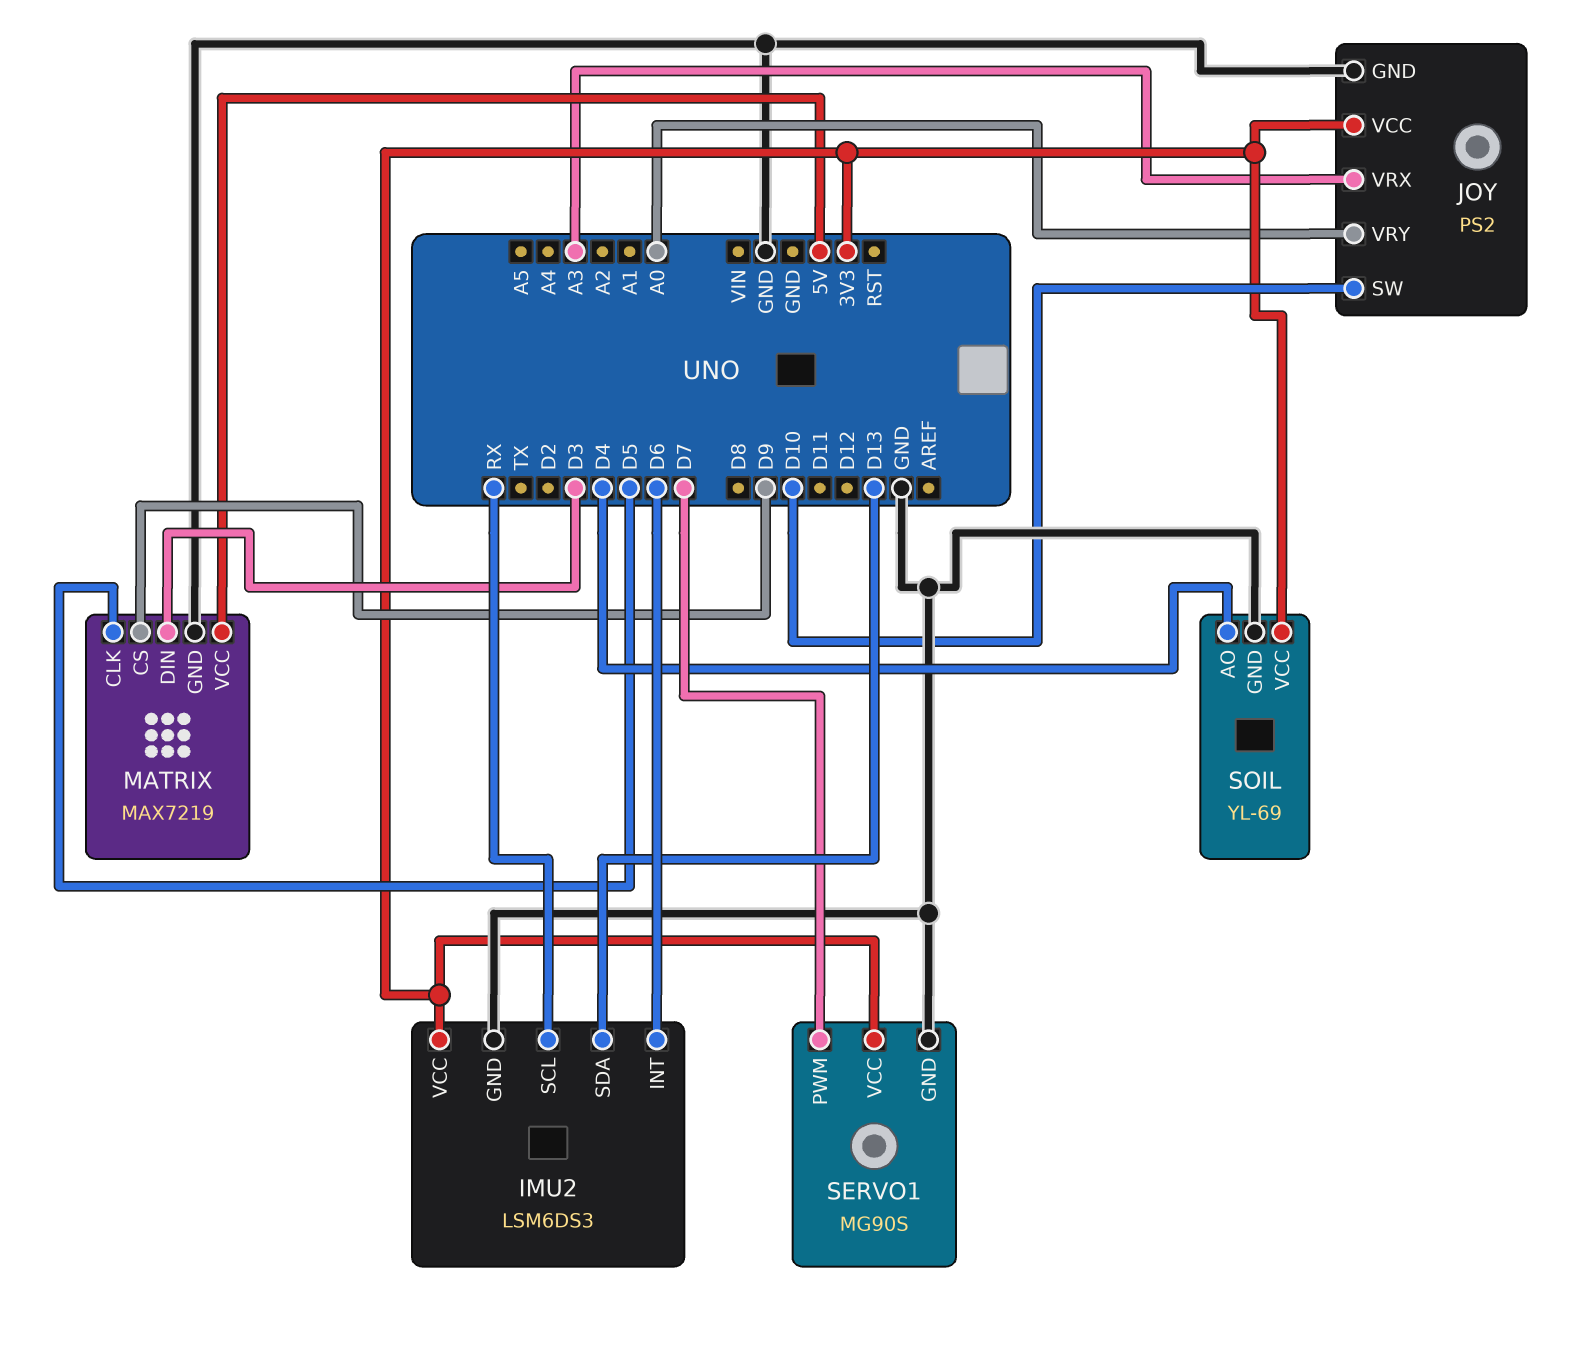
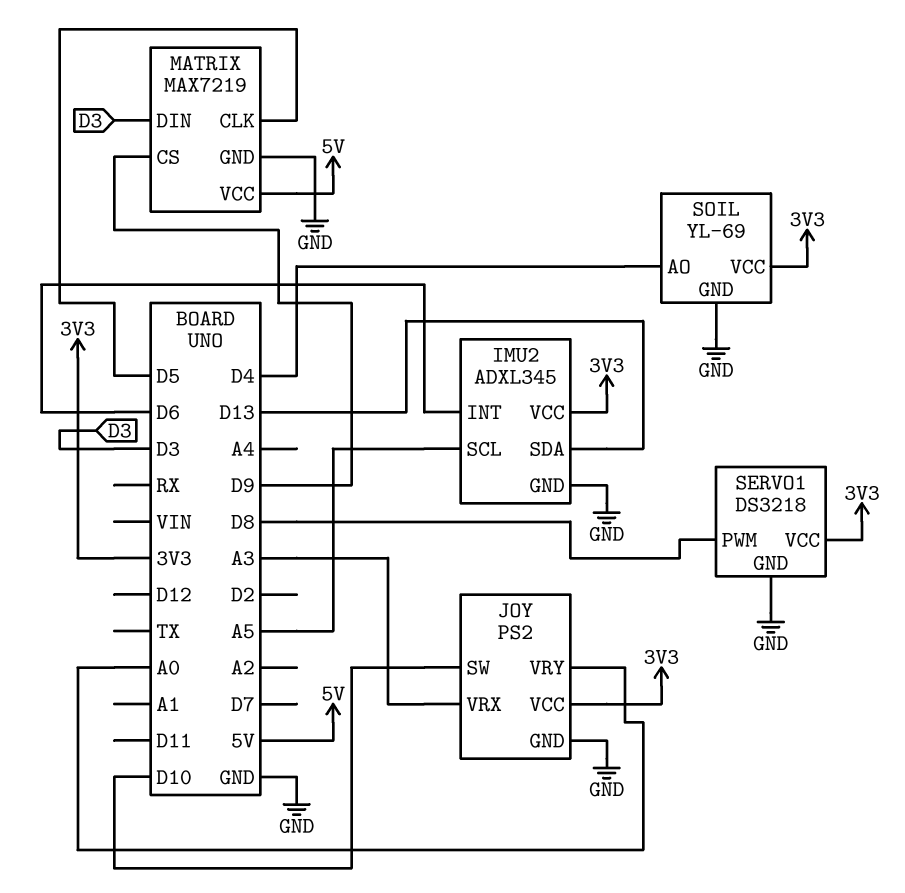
IMU2: LSM6DS3 -> ADXL345
IMU2 pin SCL: RX -> A5
SERVO1: MG90S -> DS3218
SERVO1 pin PWM: D7 -> D8

